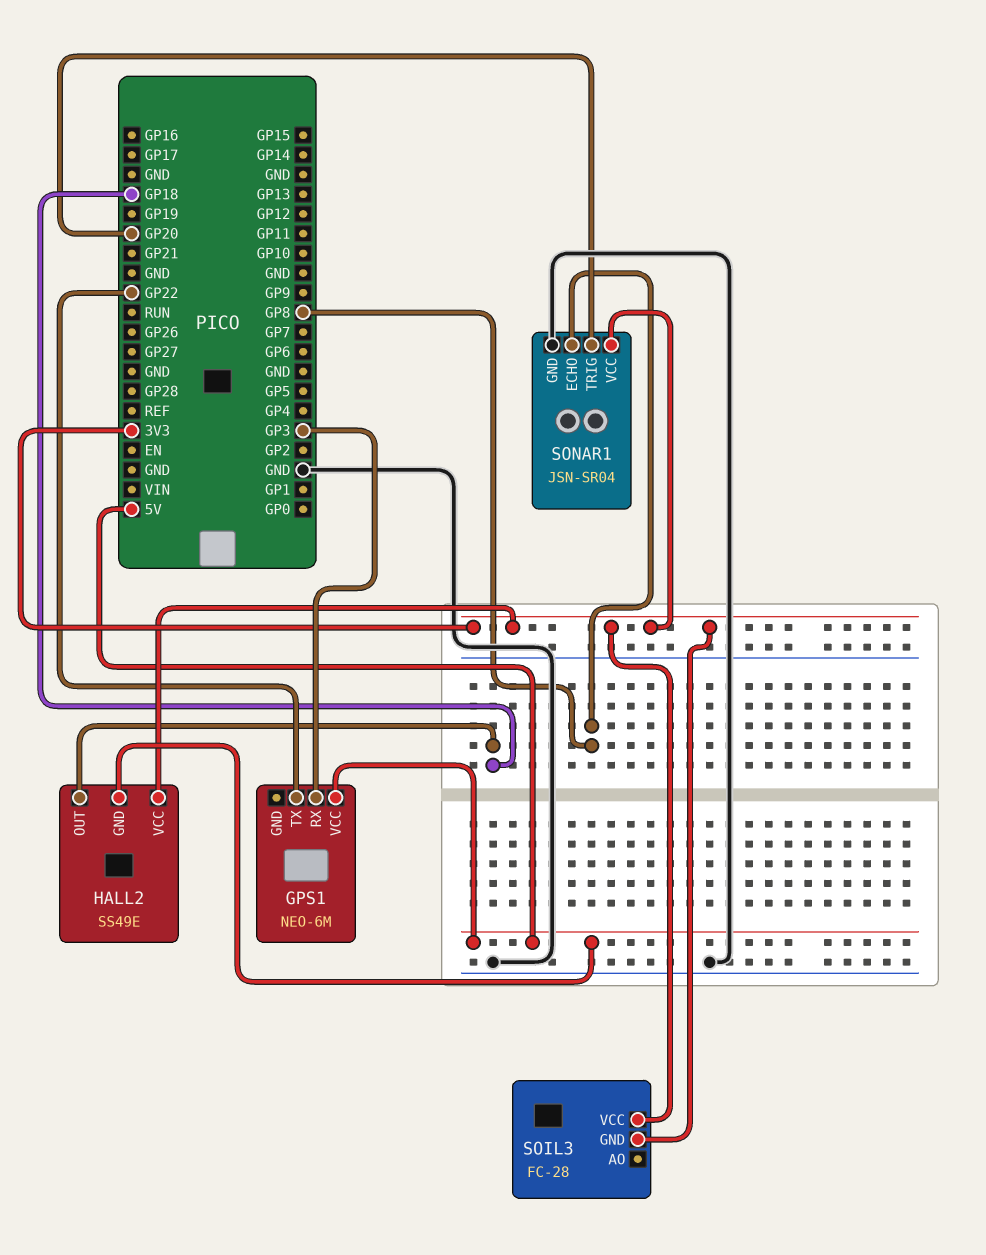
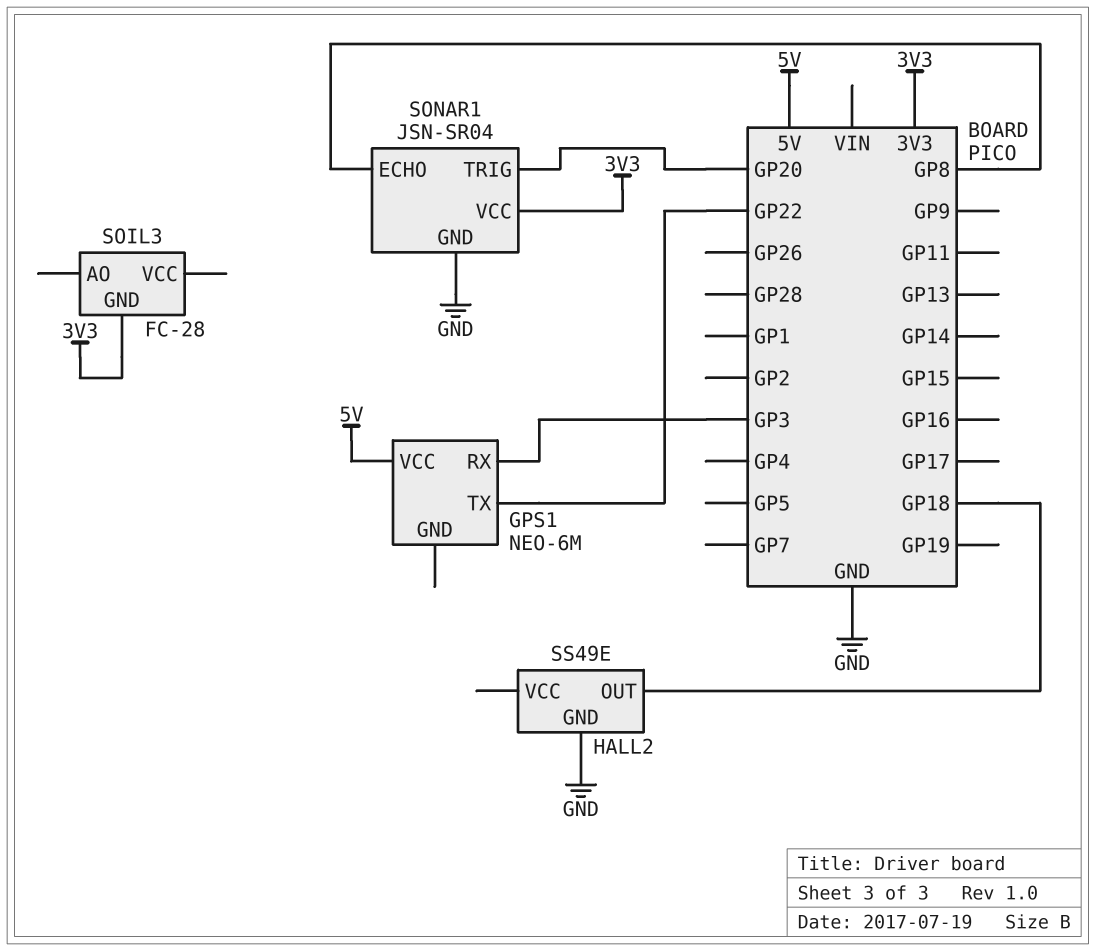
HALL2 pin GND: 5V -> GND
HALL2 pin VCC: 3V3 -> none
SOIL3 pin VCC: 3V3 -> none

